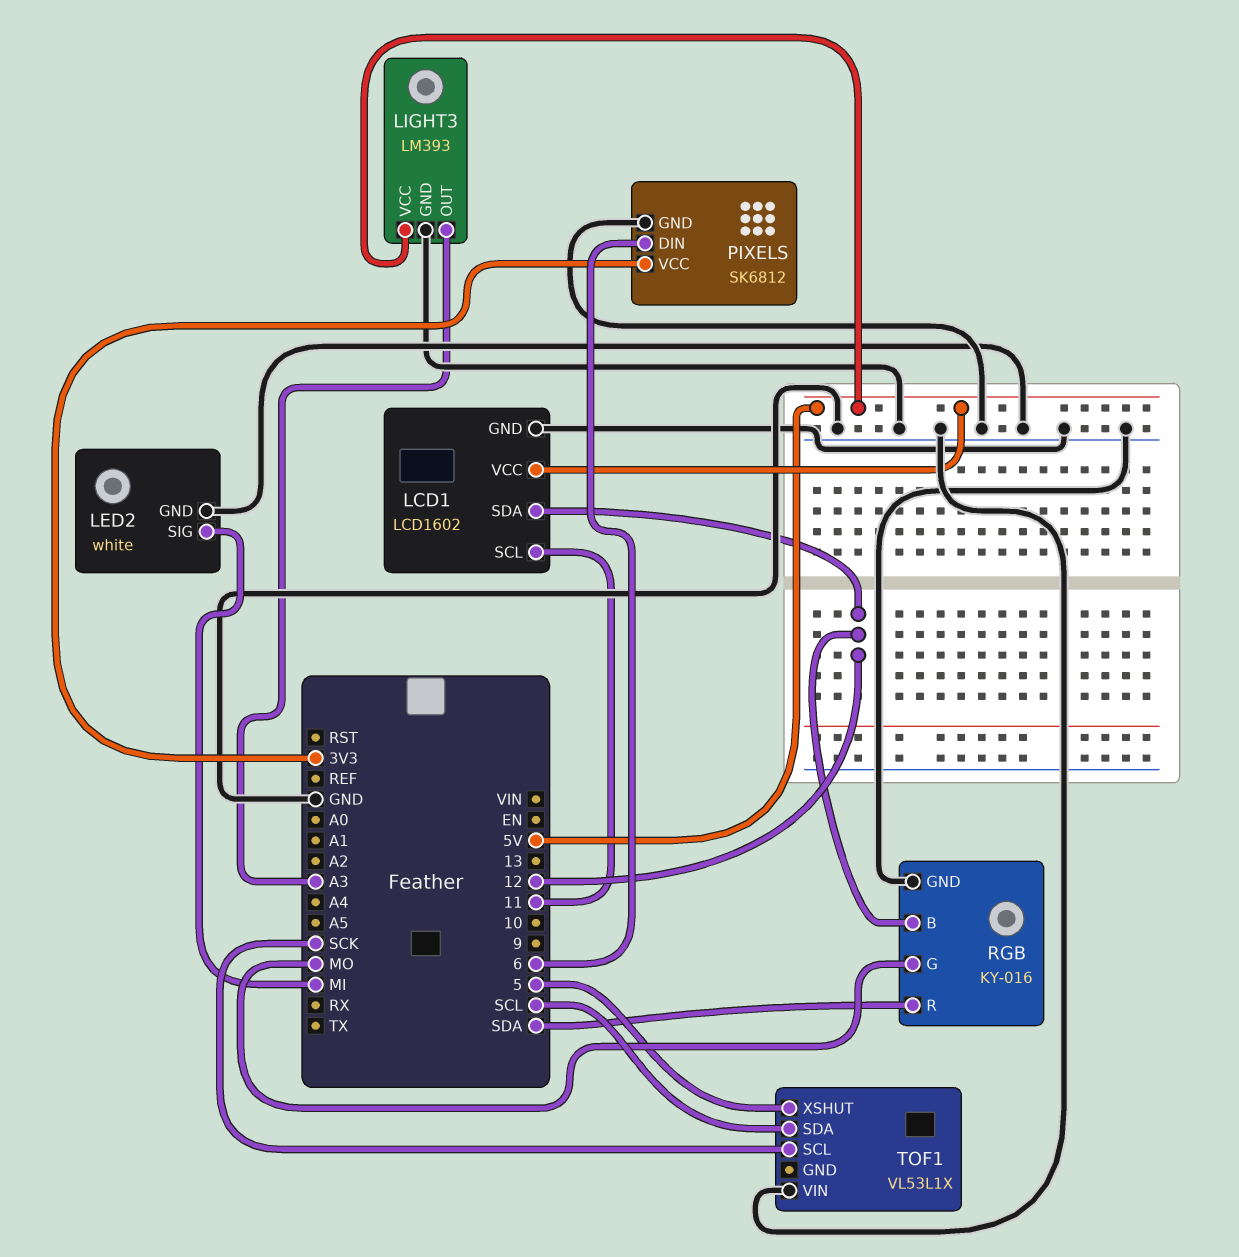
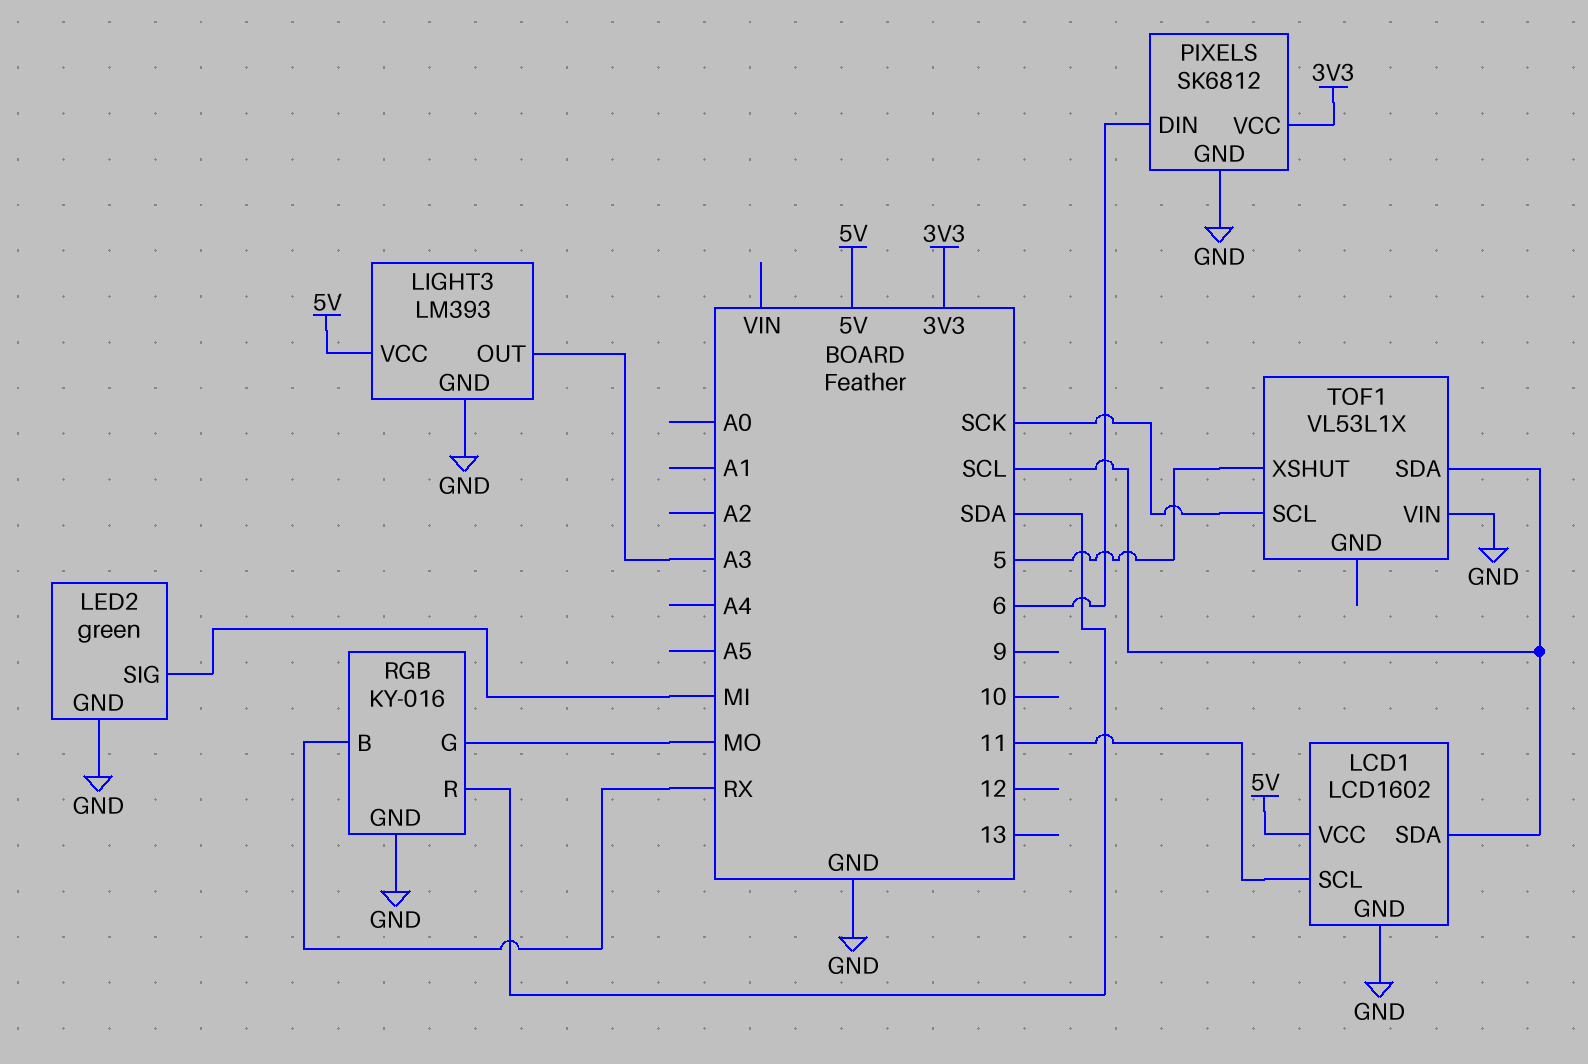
LCD1 pin SDA: 12 -> SCL
LED2: white -> green
RGB pin B: 12 -> RX

